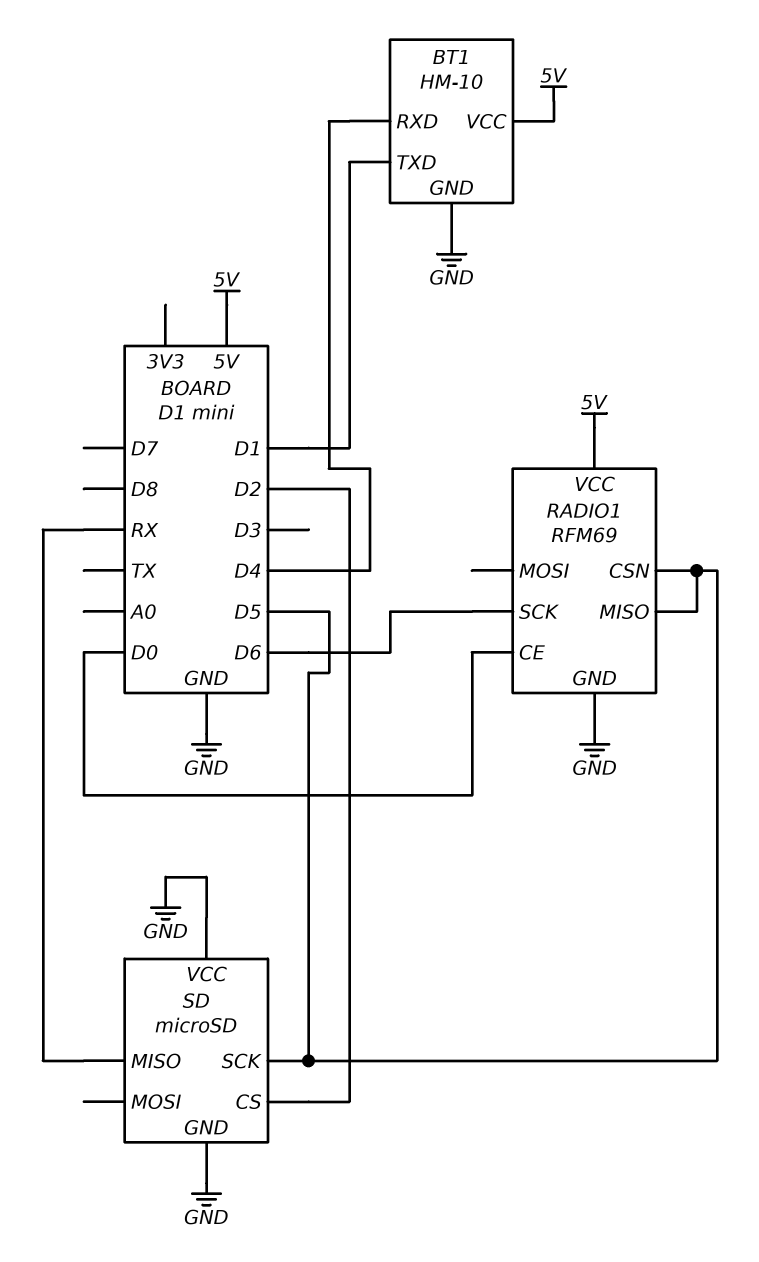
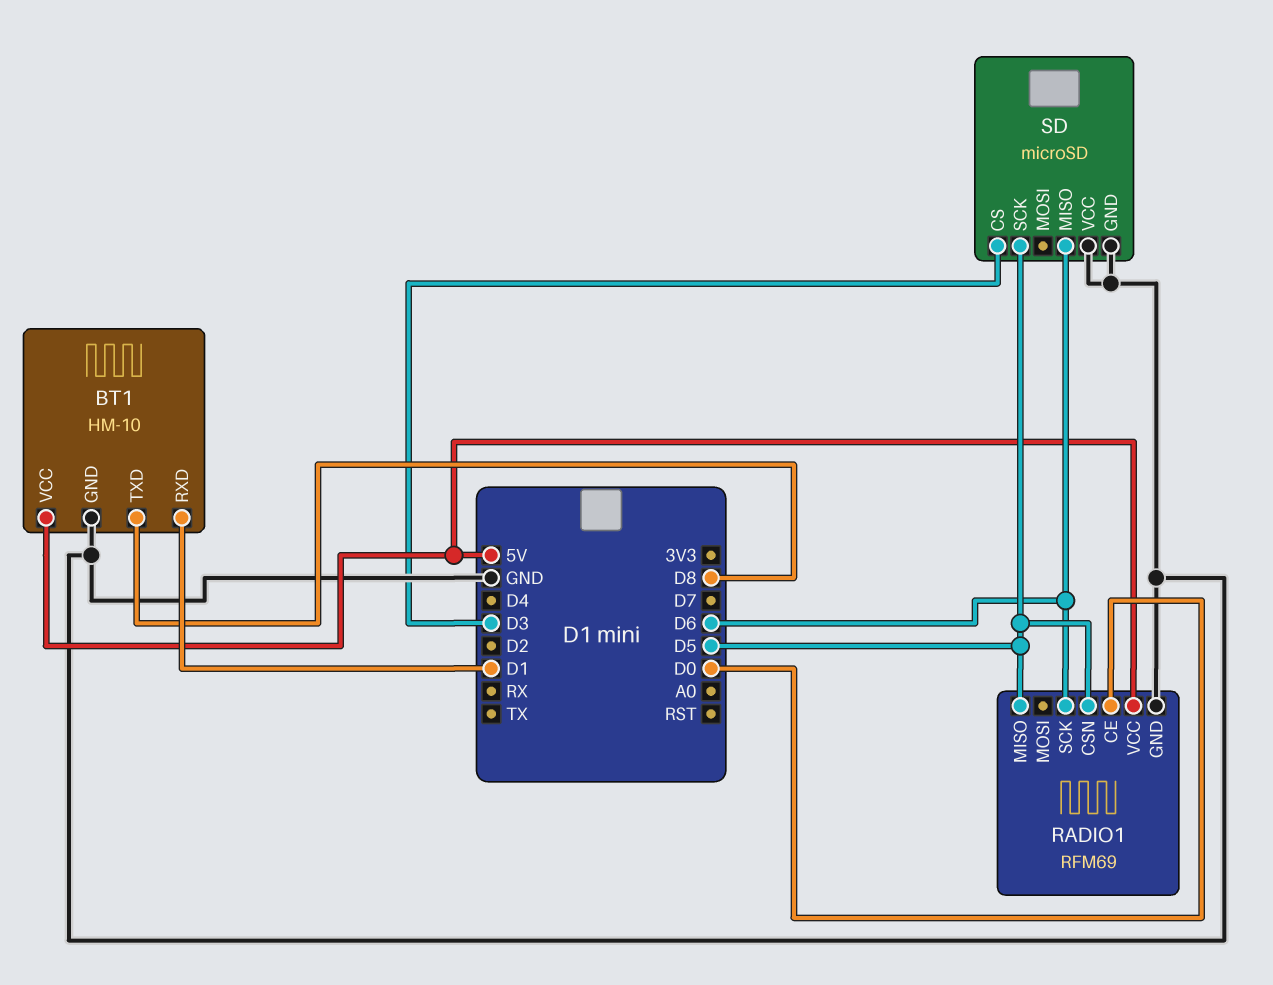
BT1 pin RXD: D4 -> D1
BT1 pin TXD: D1 -> D8
SD pin CS: D2 -> D3
SD pin MISO: RX -> D6

